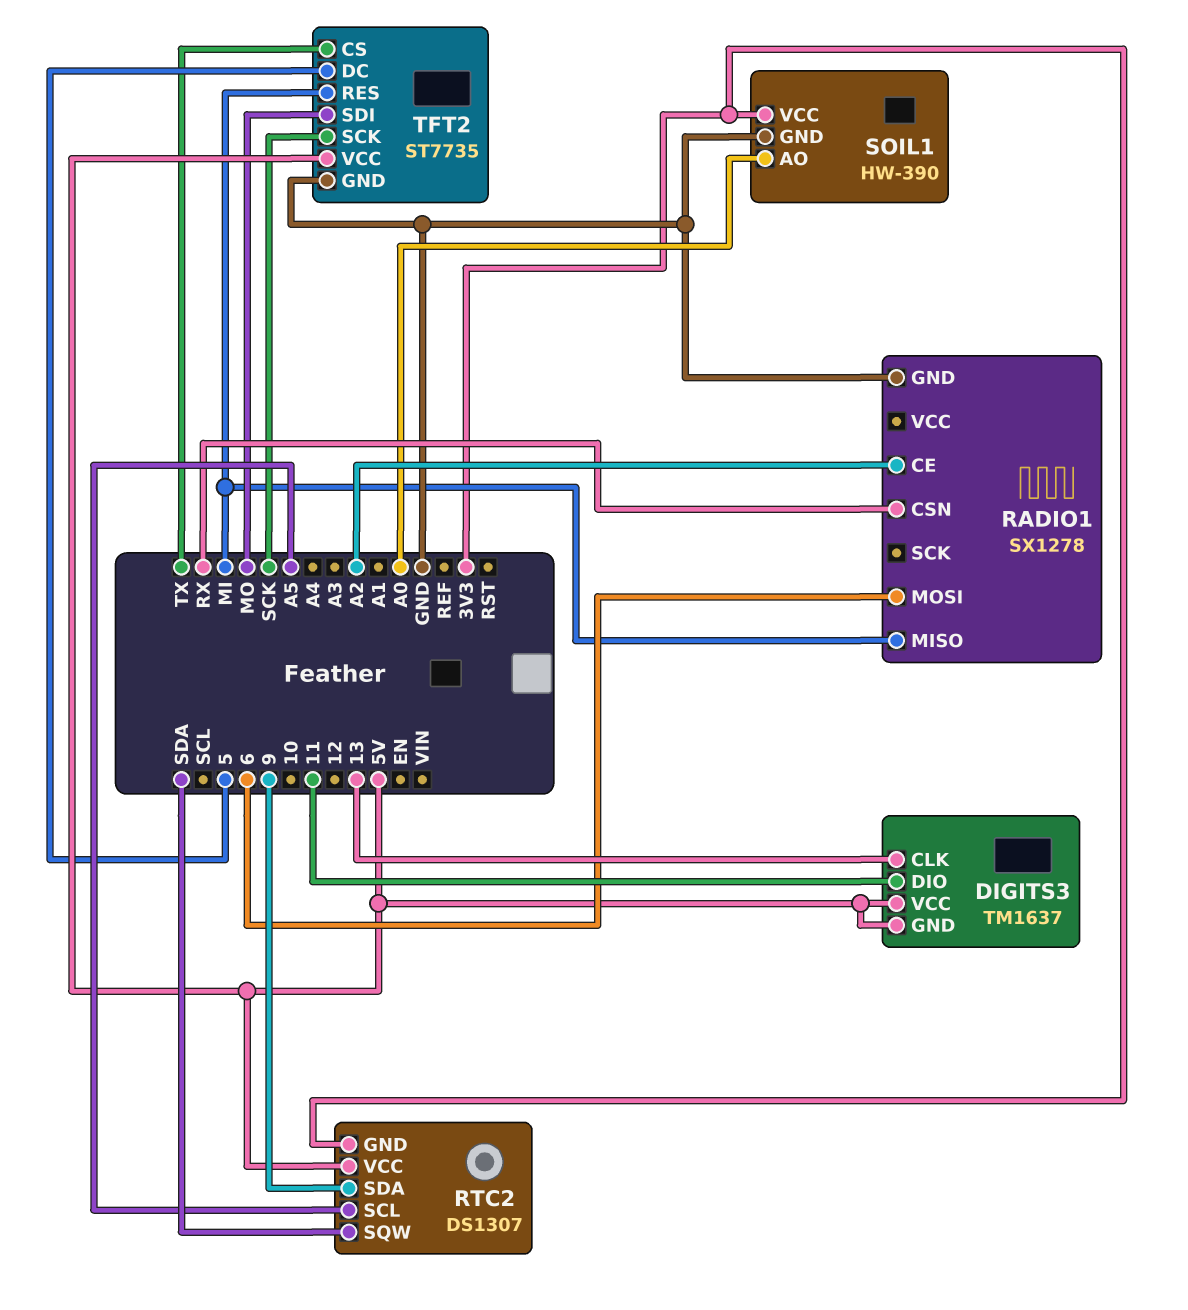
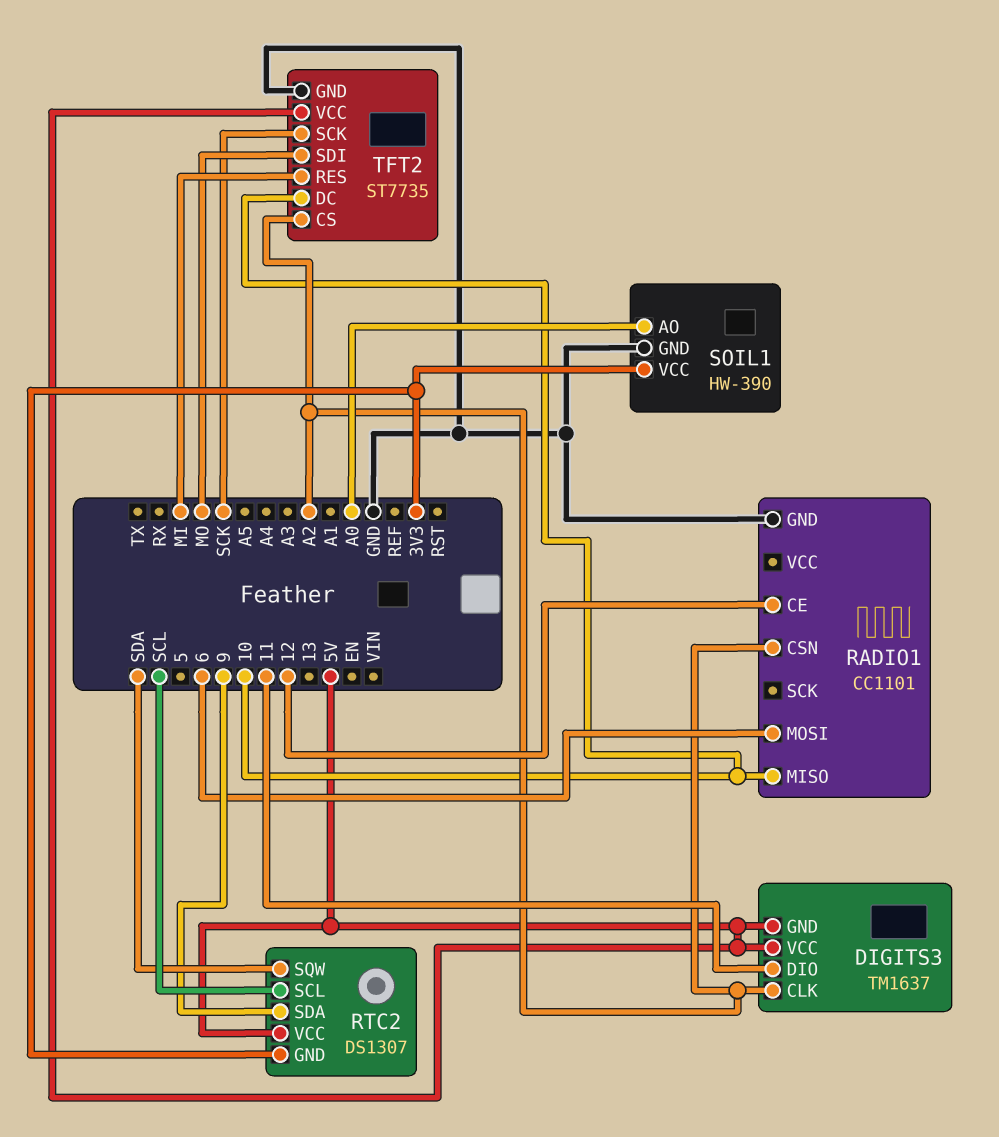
DIGITS3 pin CLK: 13 -> A2
RADIO1: SX1278 -> CC1101
RADIO1 pin CE: A2 -> 12
RADIO1 pin CSN: RX -> A2
RADIO1 pin MISO: MI -> 10
RTC2 pin SCL: A5 -> SCL
TFT2 pin CS: TX -> A2
TFT2 pin DC: 5 -> 10

